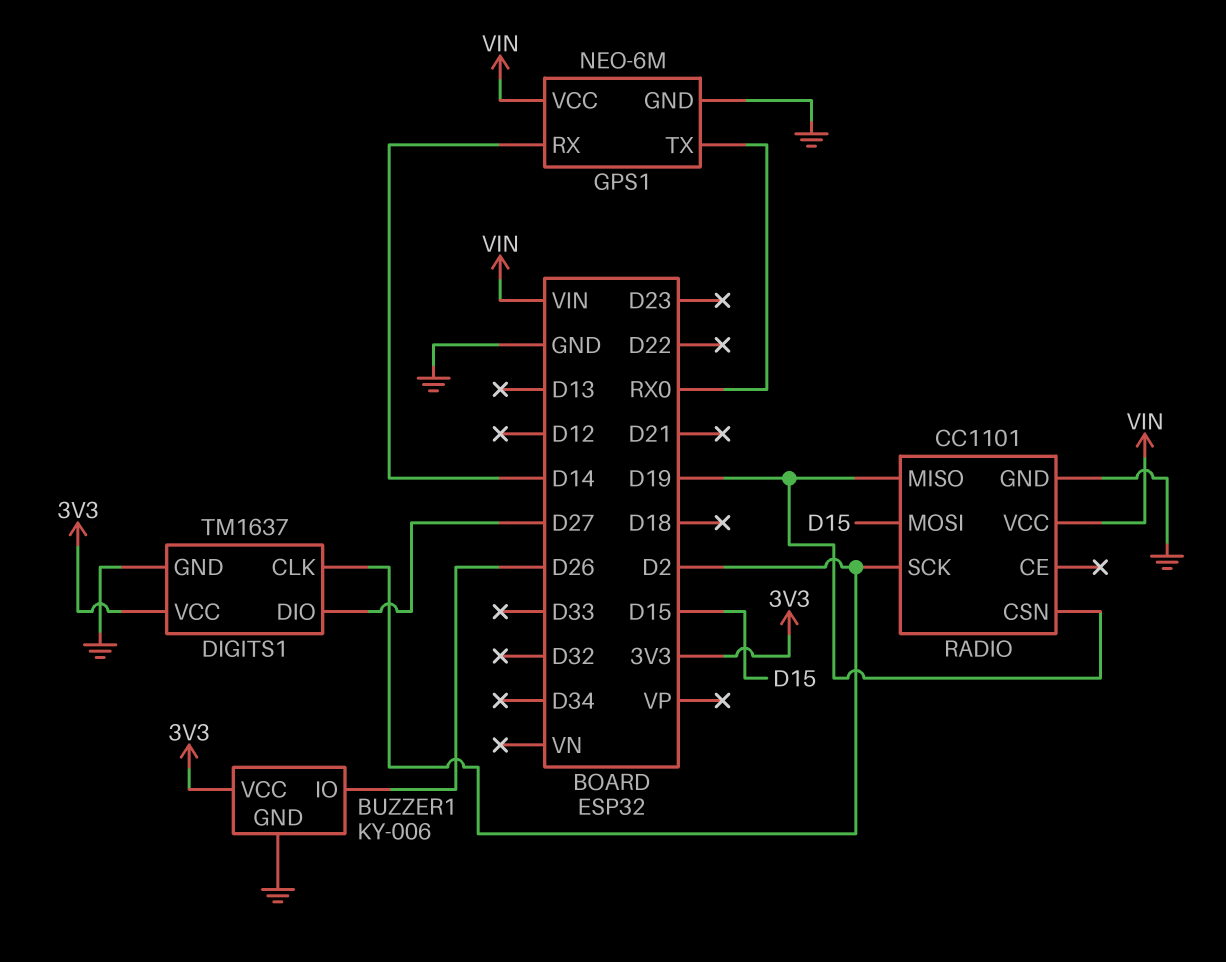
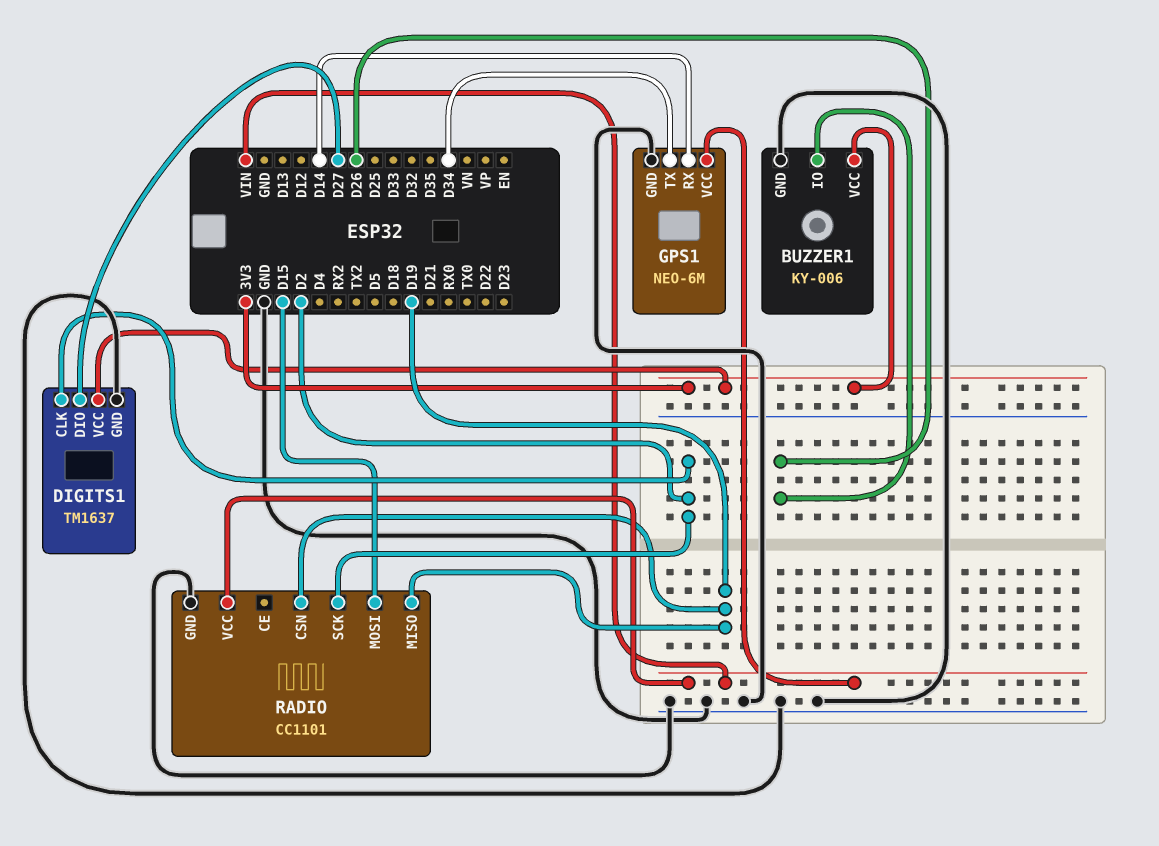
GPS1 pin TX: RX0 -> D34

